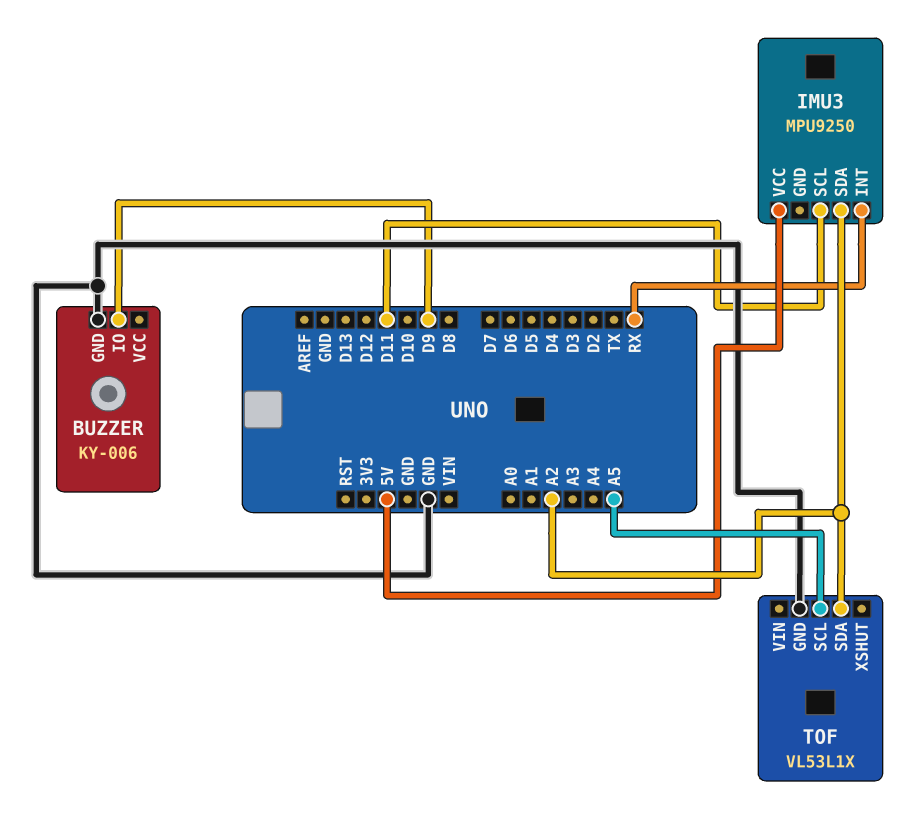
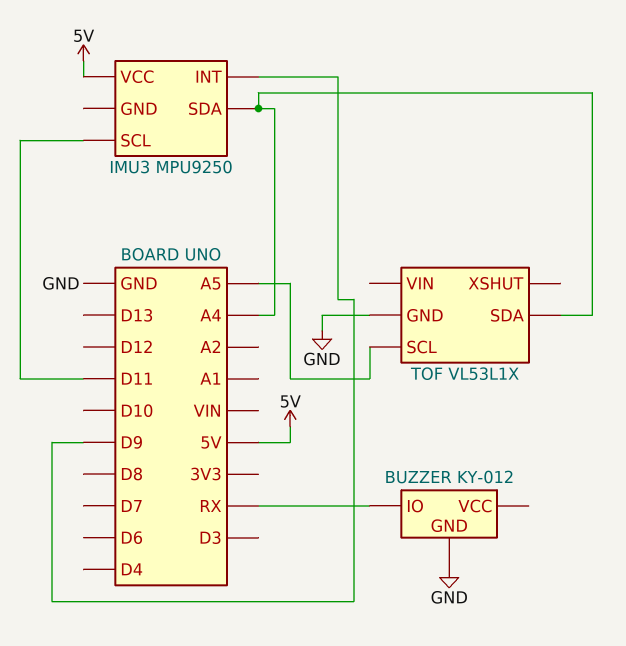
BUZZER: KY-006 -> KY-012
BUZZER pin IO: D9 -> RX
IMU3 pin INT: RX -> D9
IMU3 pin SDA: A2 -> A4
TOF pin SDA: A2 -> A4

